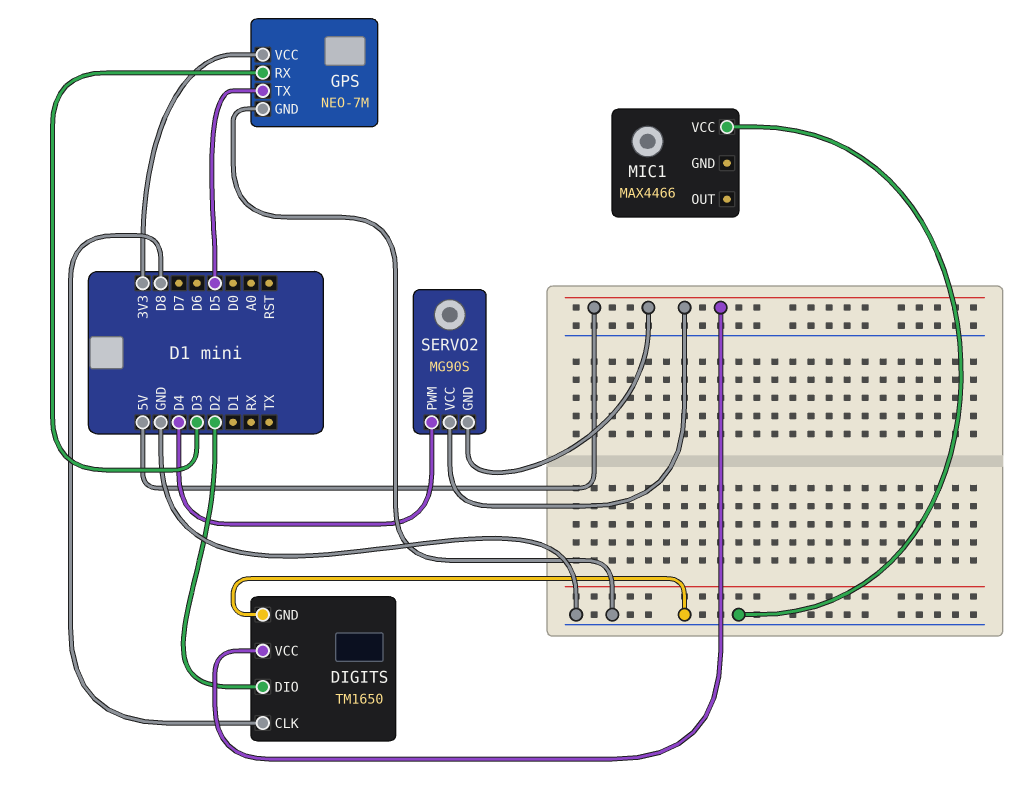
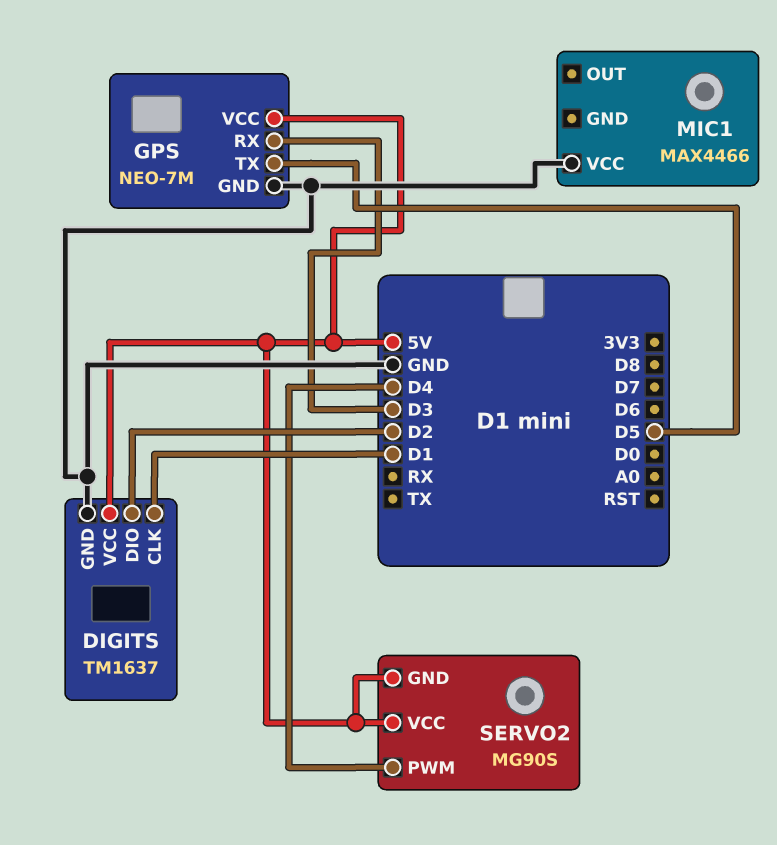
DIGITS: TM1650 -> TM1637
DIGITS pin CLK: D8 -> D1
GPS pin VCC: 3V3 -> 5V

